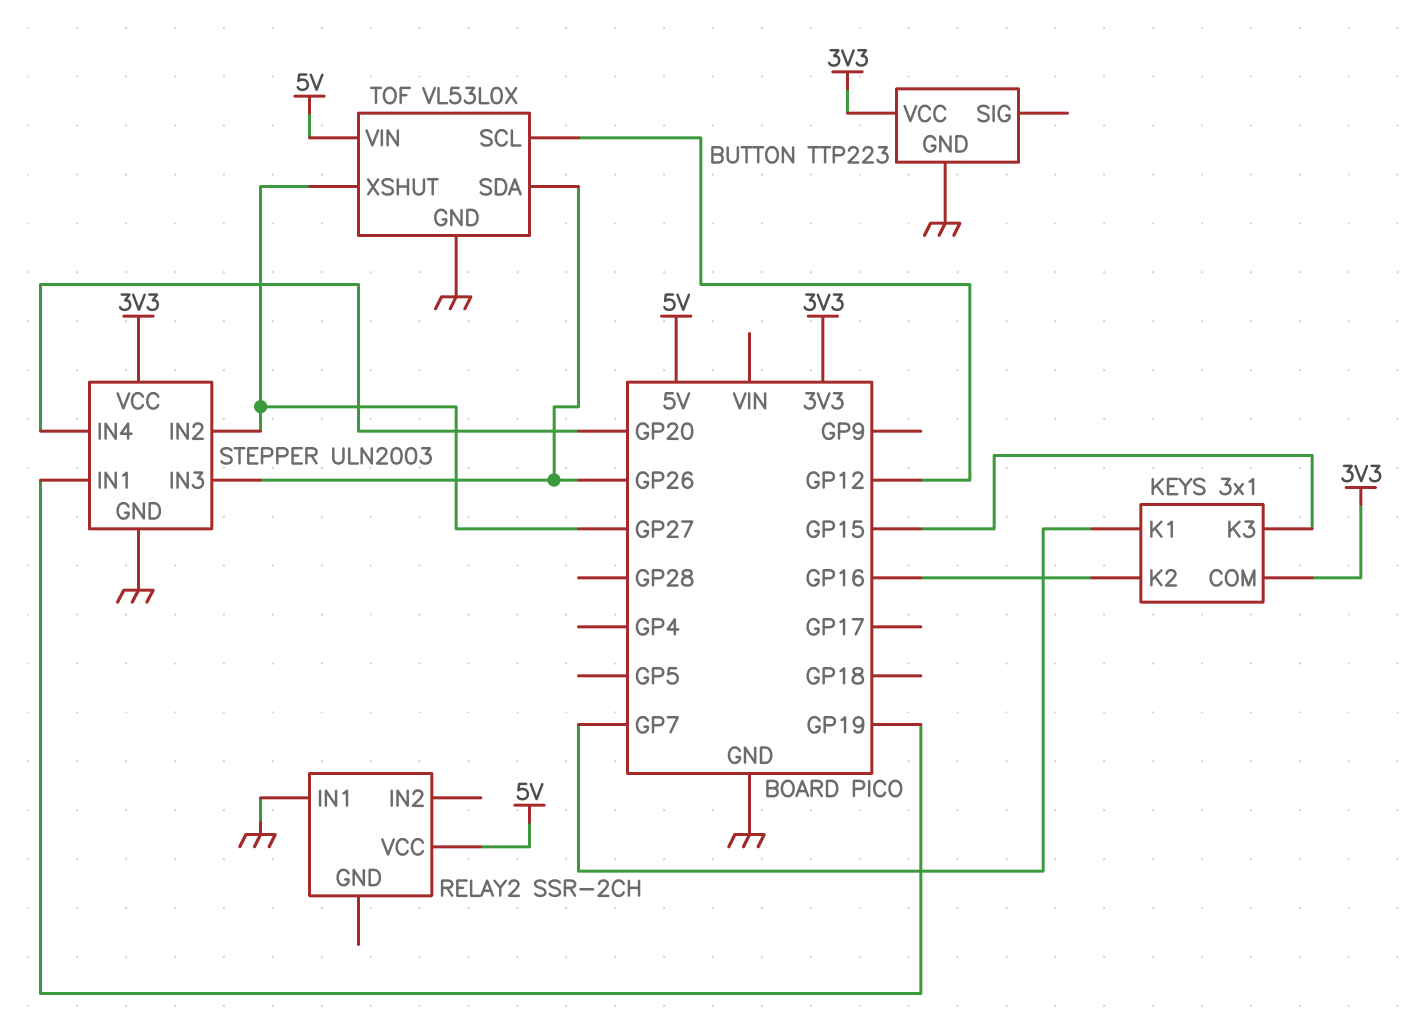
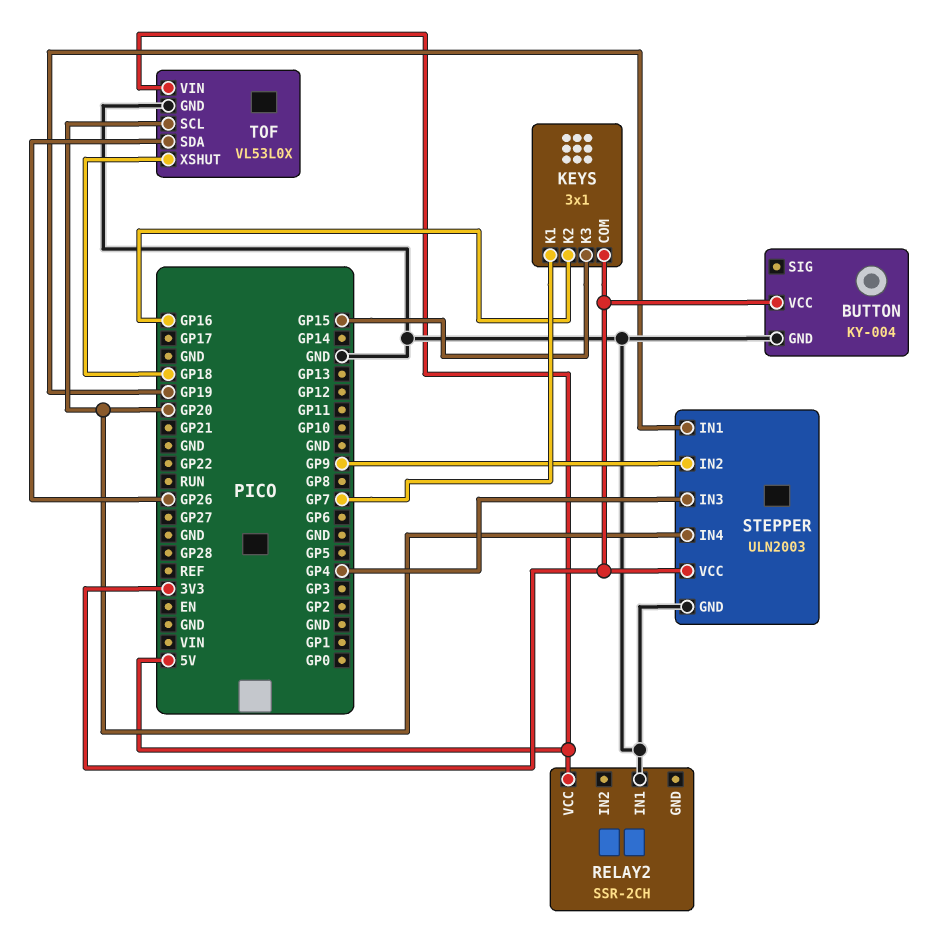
BUTTON: TTP223 -> KY-004
STEPPER pin IN2: GP27 -> GP9
STEPPER pin IN3: GP26 -> GP4
TOF pin SCL: GP12 -> GP20
TOF pin XSHUT: GP27 -> GP18

